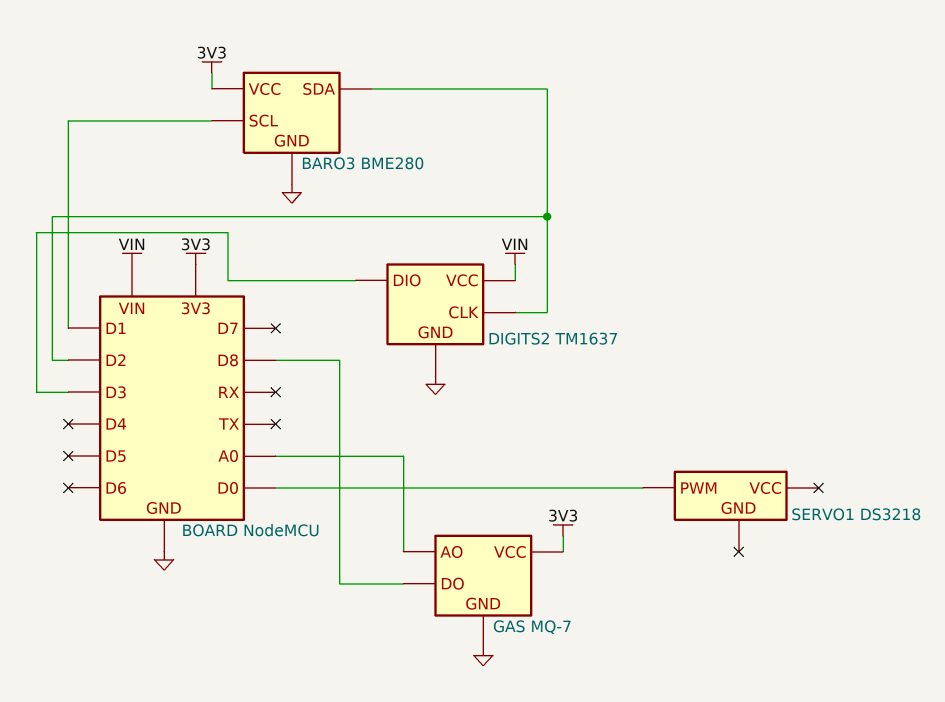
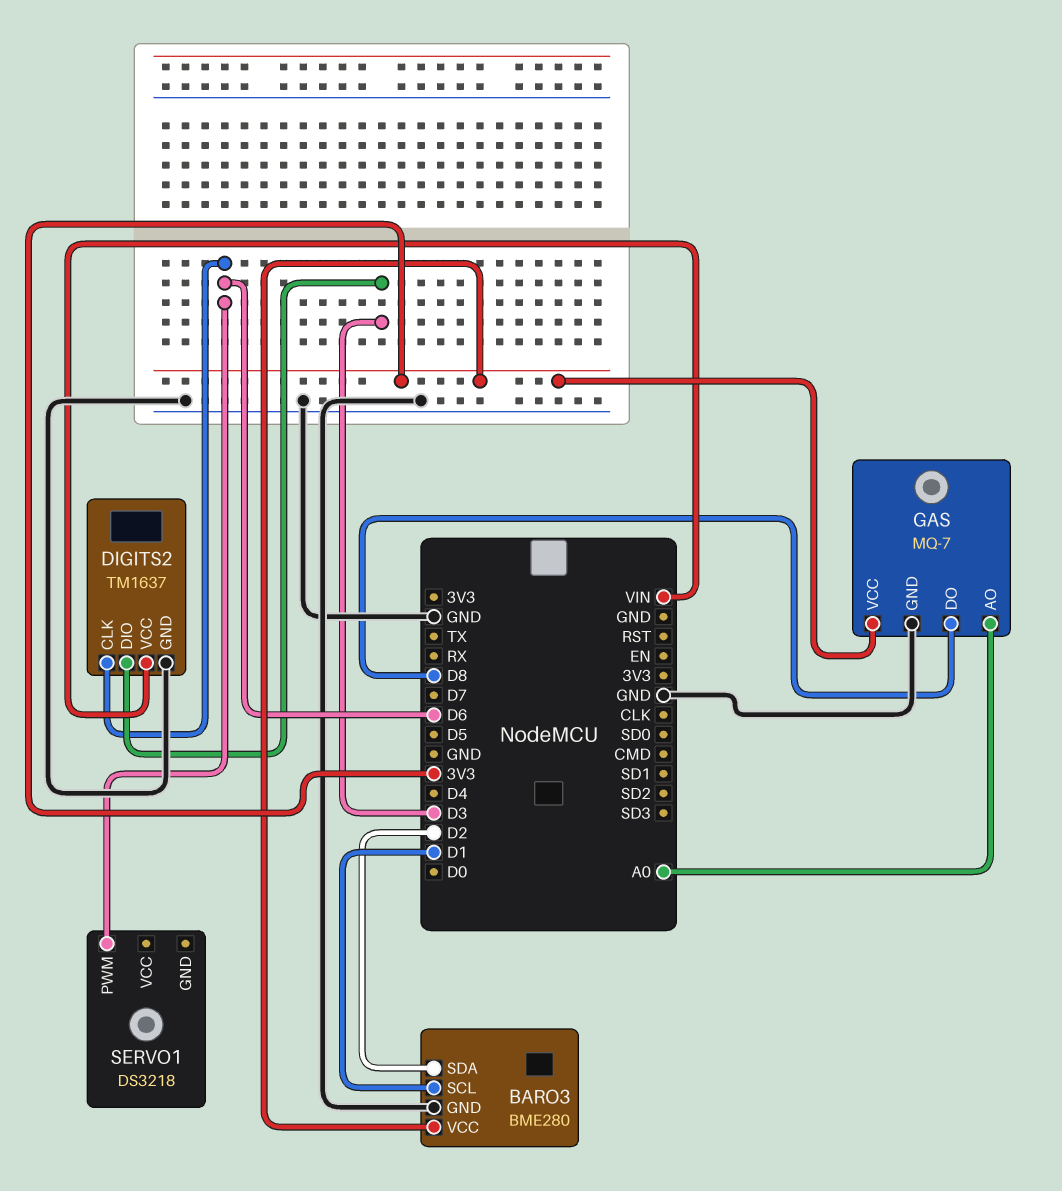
DIGITS2 pin CLK: D2 -> D6
SERVO1 pin PWM: D0 -> D6

